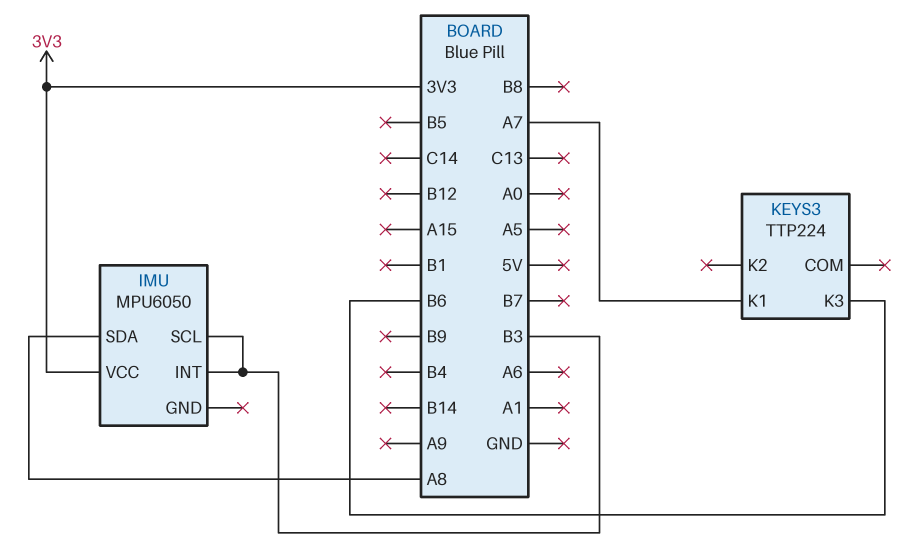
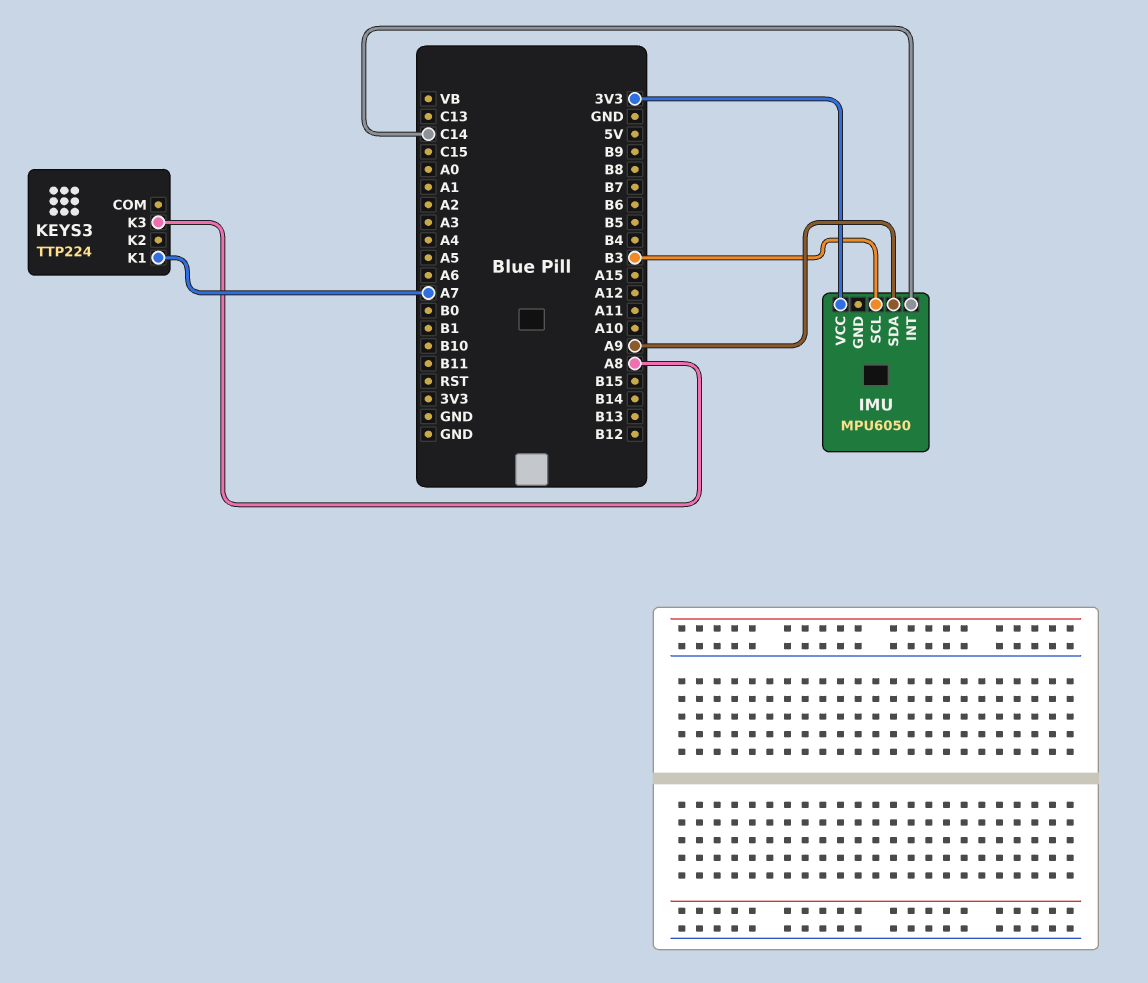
IMU pin INT: B3 -> C14
IMU pin SDA: A8 -> A9
KEYS3 pin K3: B6 -> A8

